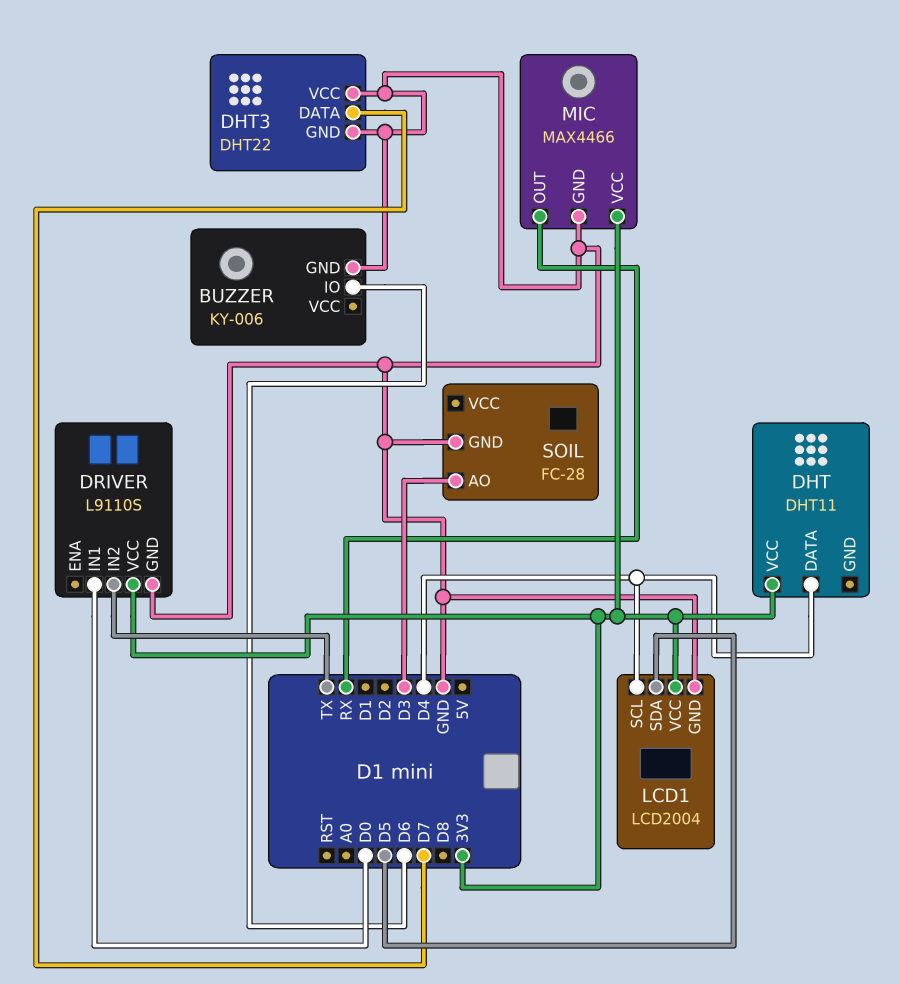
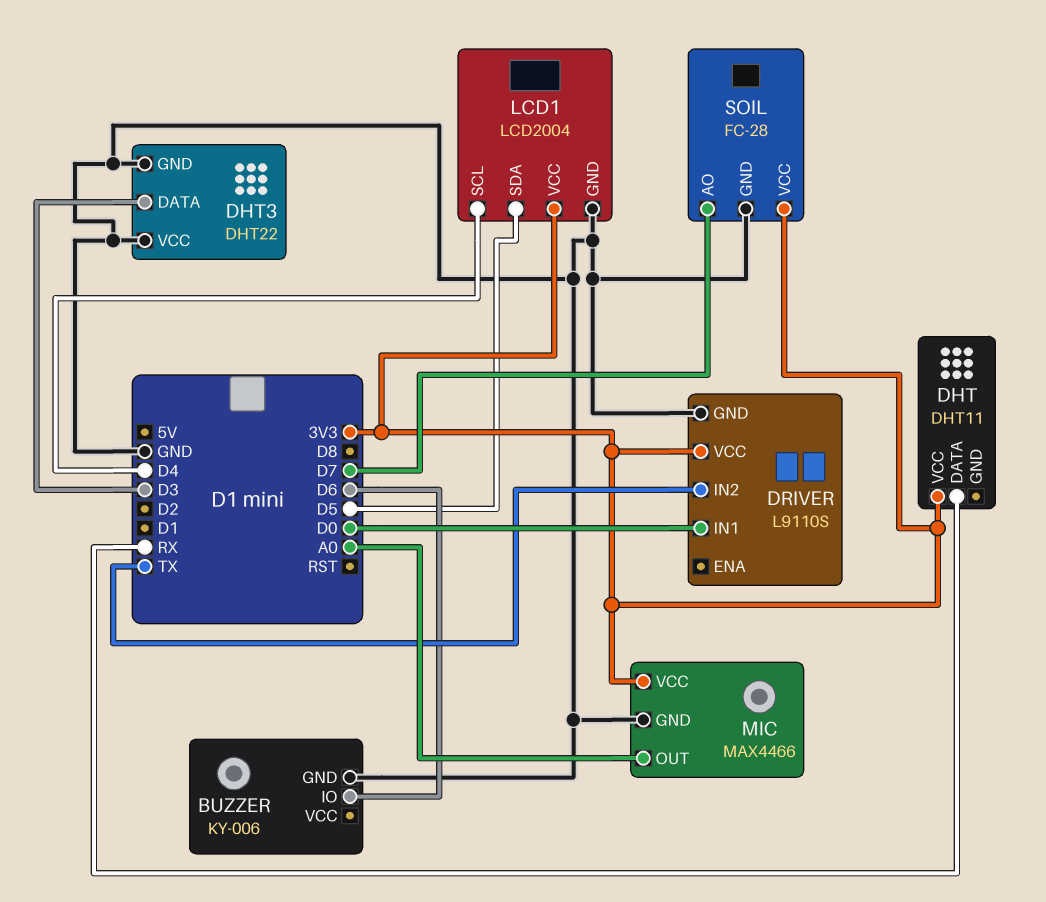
DHT pin DATA: D4 -> RX
DHT3 pin DATA: D7 -> D3
MIC pin OUT: RX -> A0
SOIL pin AO: D3 -> D7
SOIL pin VCC: none -> 3V3

